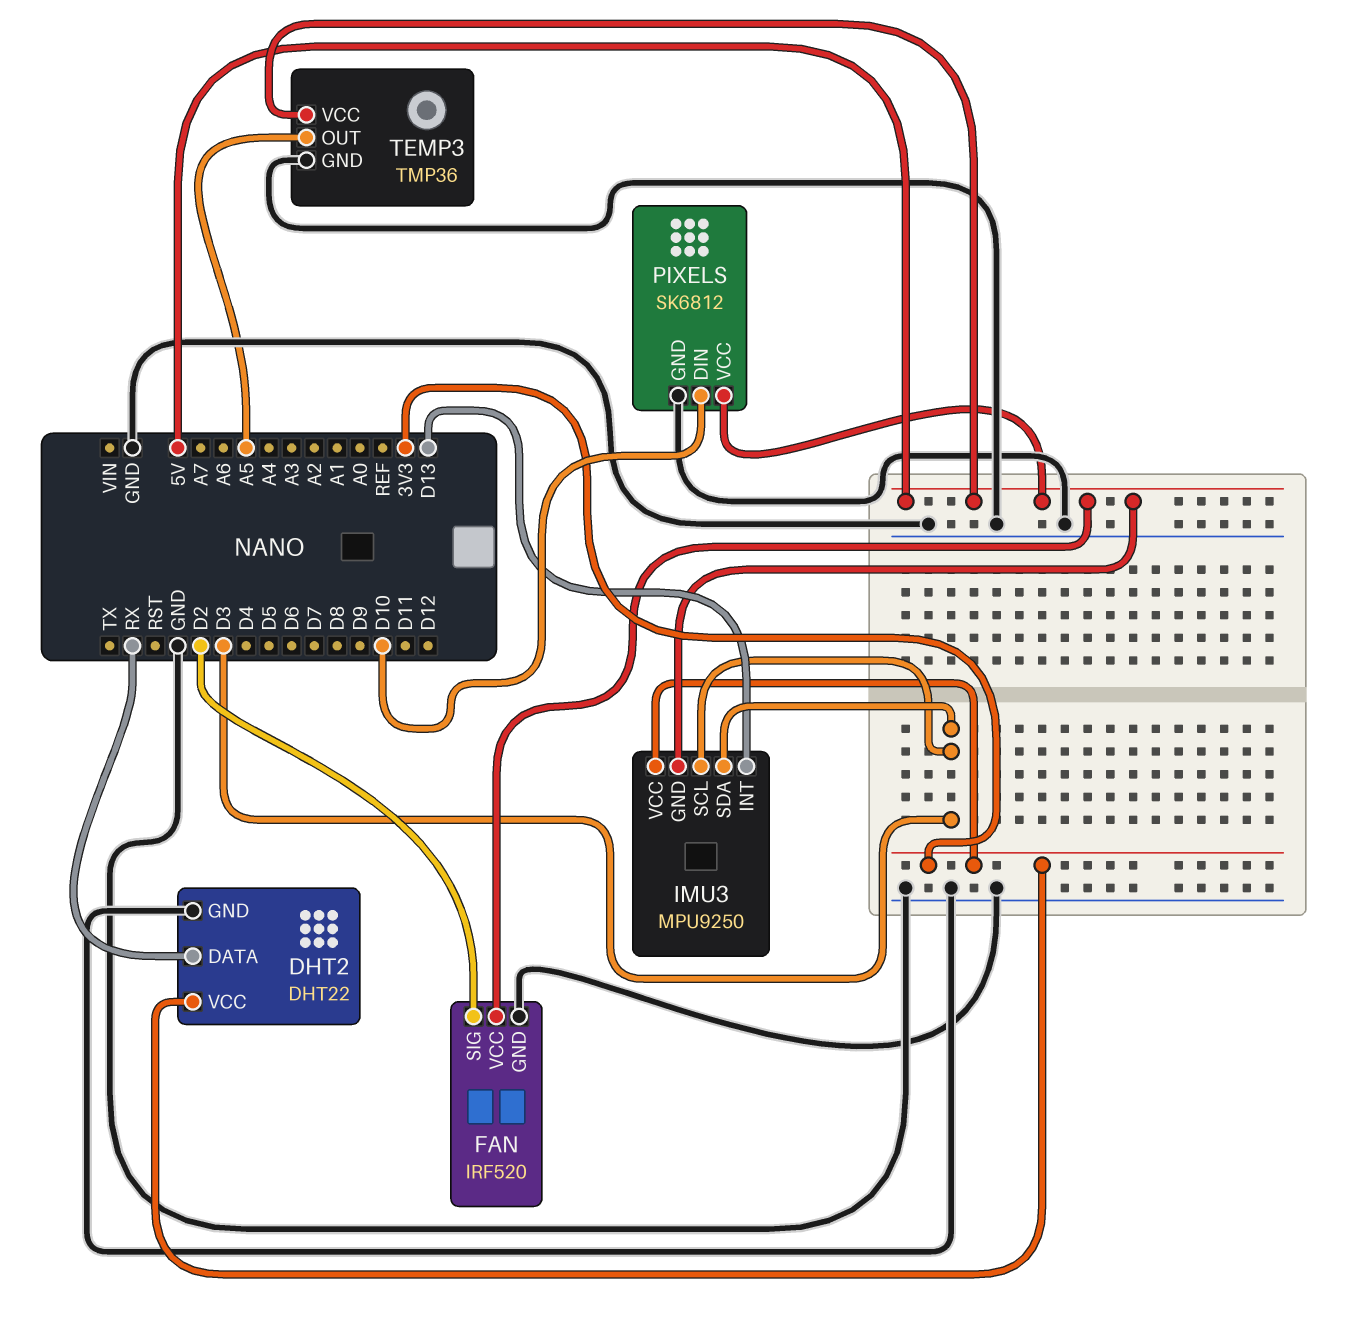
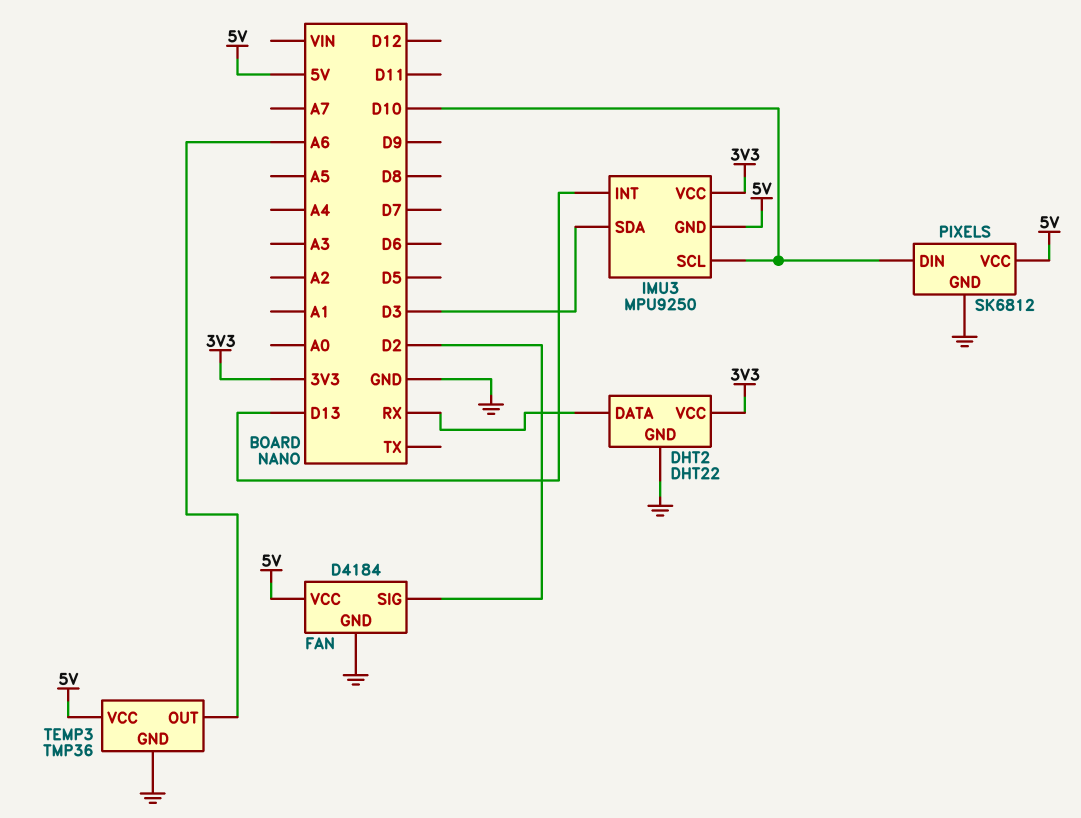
FAN: IRF520 -> D4184
IMU3 pin SCL: D3 -> D10
TEMP3 pin OUT: A5 -> A6

